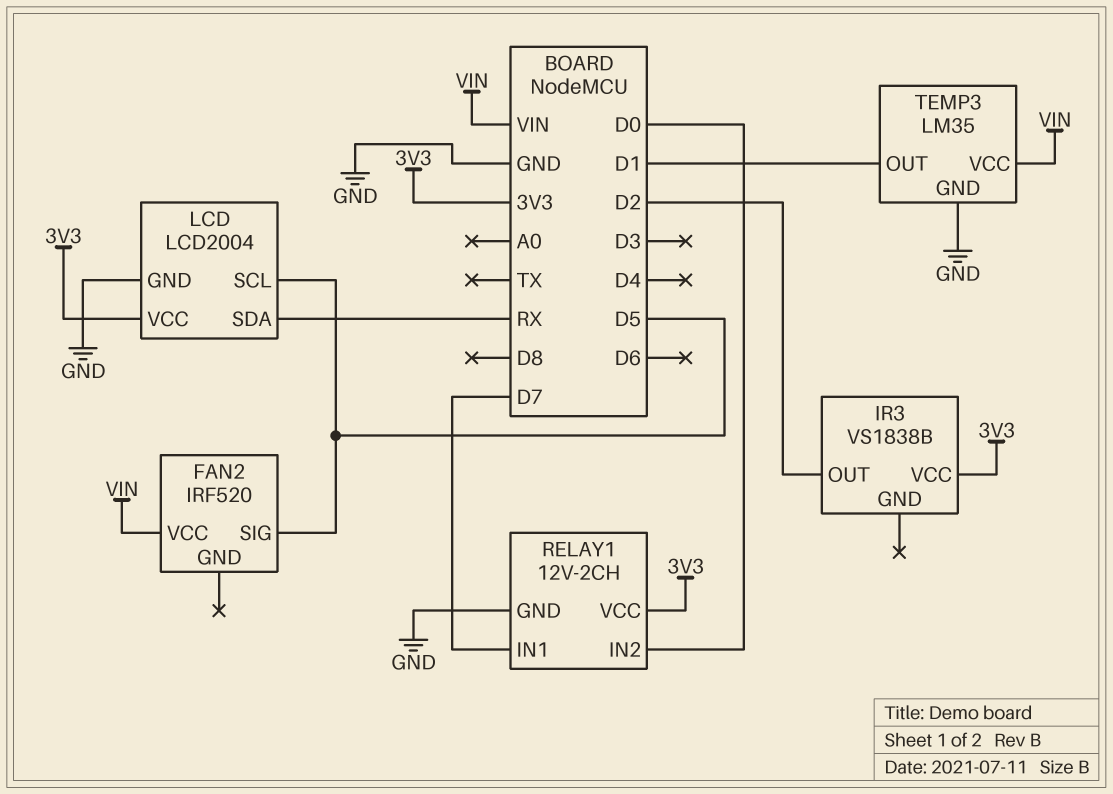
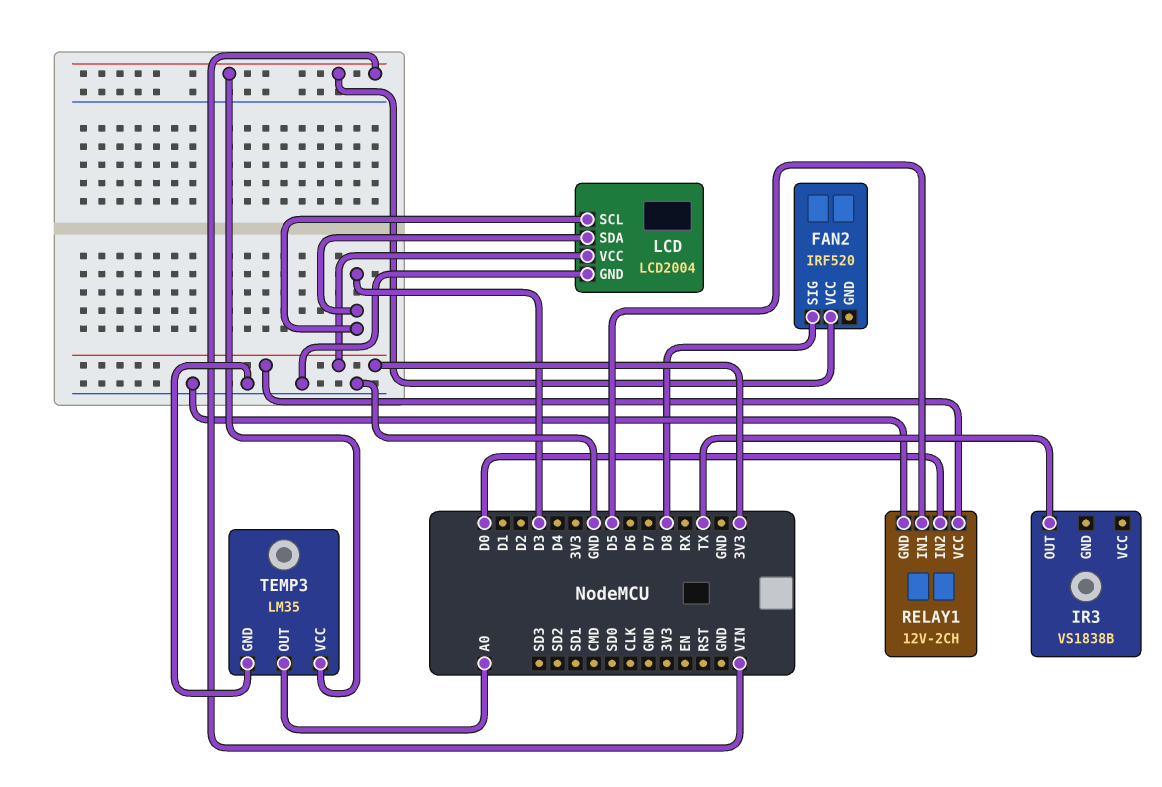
FAN2 pin SIG: D5 -> D8
IR3 pin OUT: D2 -> TX
IR3 pin VCC: 3V3 -> none
LCD pin SCL: D5 -> D3
LCD pin SDA: RX -> D3
RELAY1 pin IN1: D7 -> D5
TEMP3 pin OUT: D1 -> A0

